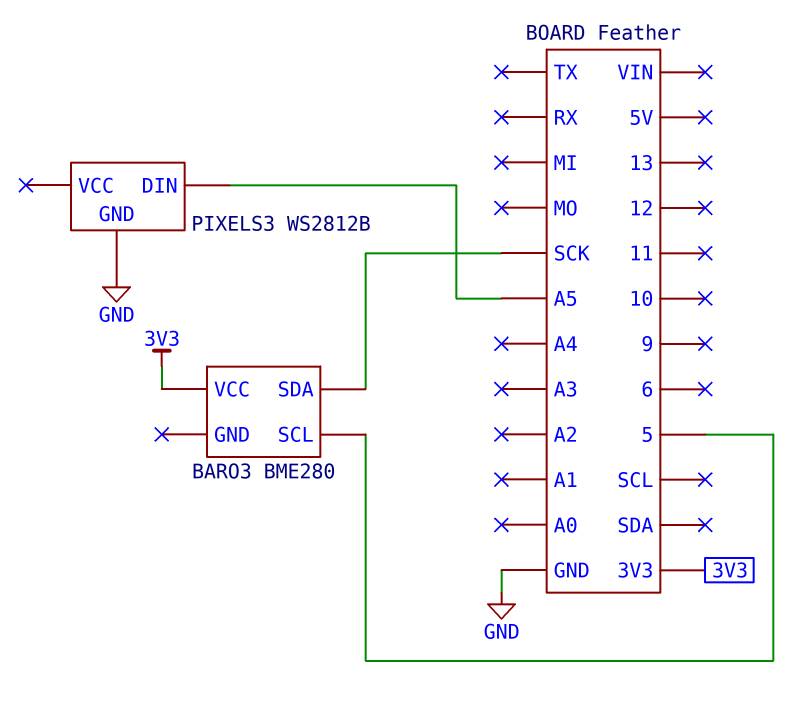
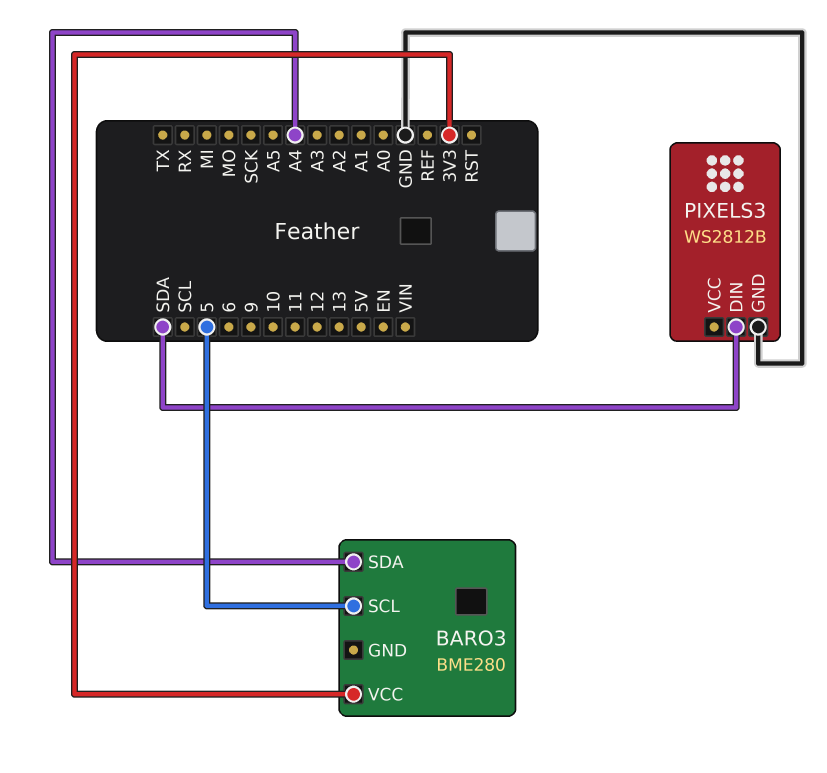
BARO3 pin SDA: SCK -> A4
PIXELS3 pin DIN: A5 -> SDA

